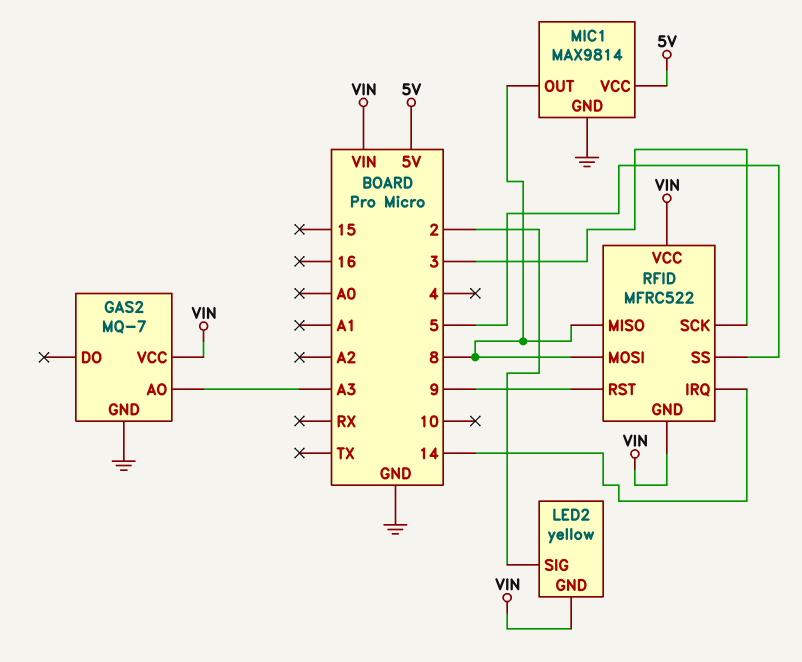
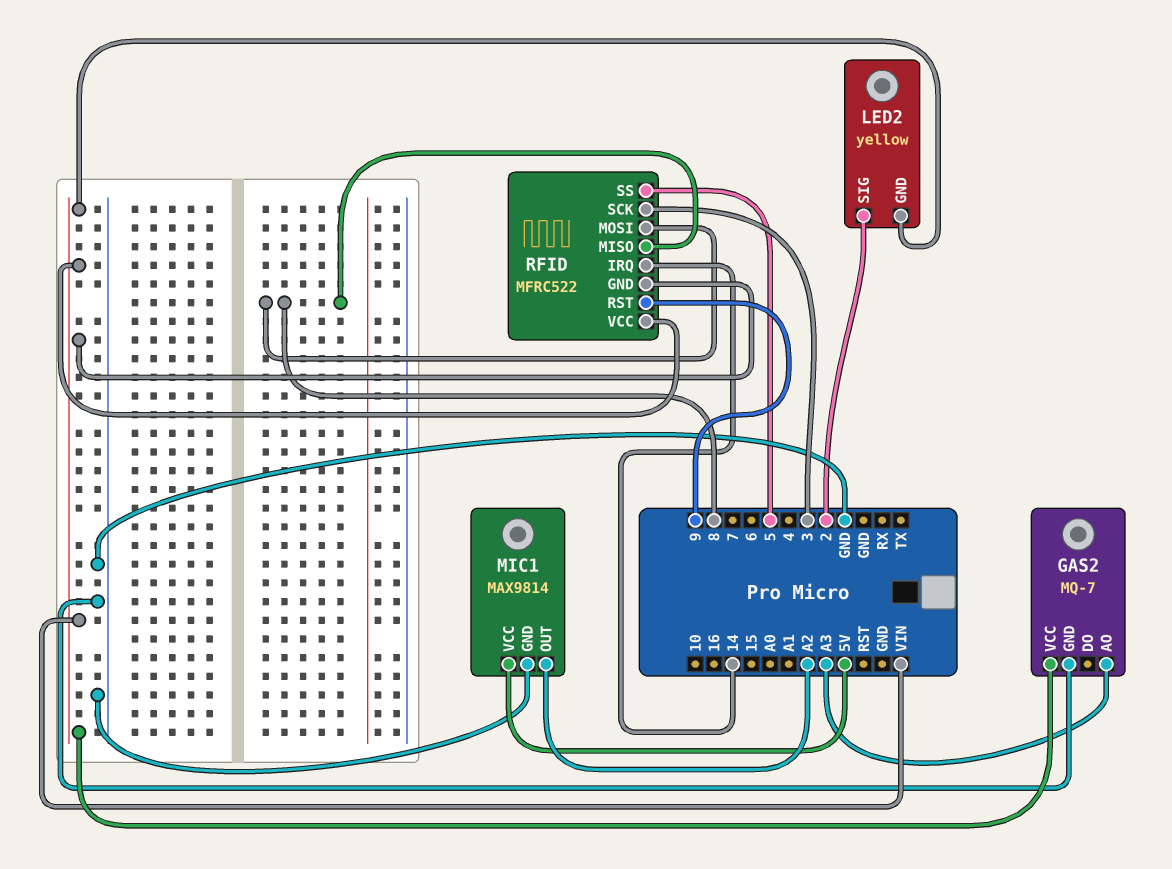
MIC1 pin OUT: 8 -> A2

